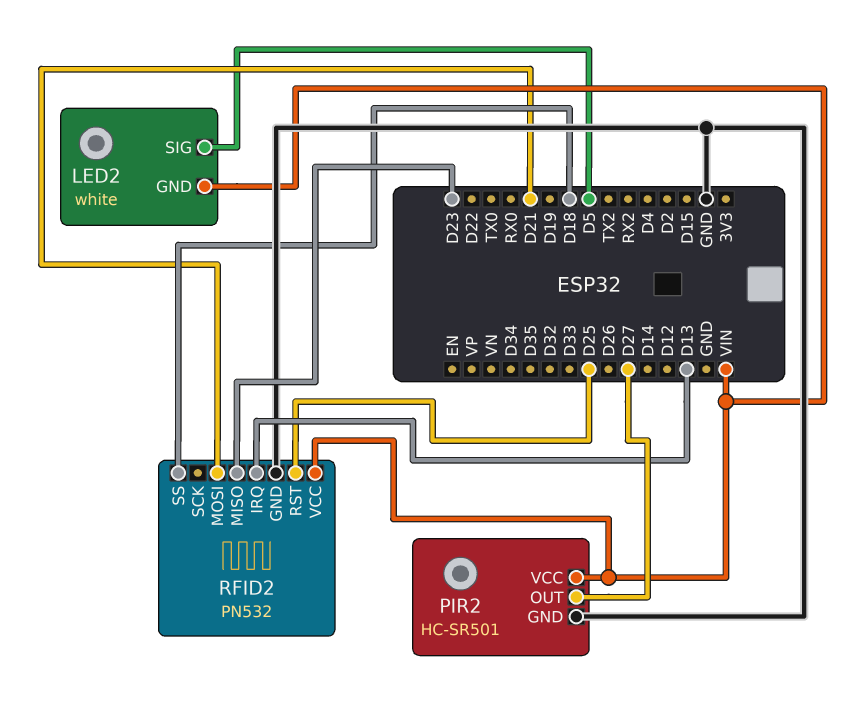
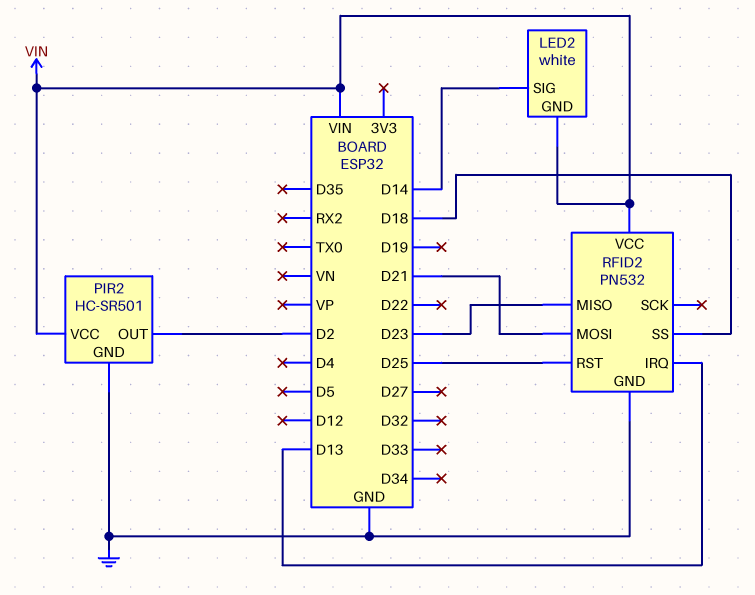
LED2 pin SIG: D5 -> D14
PIR2 pin OUT: D27 -> D2

